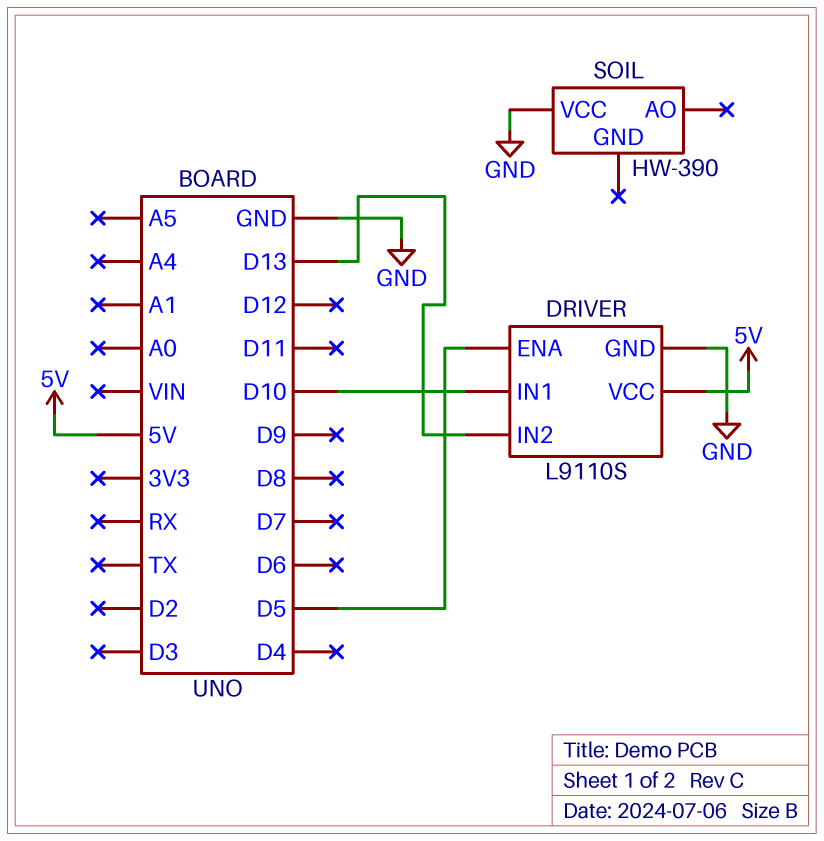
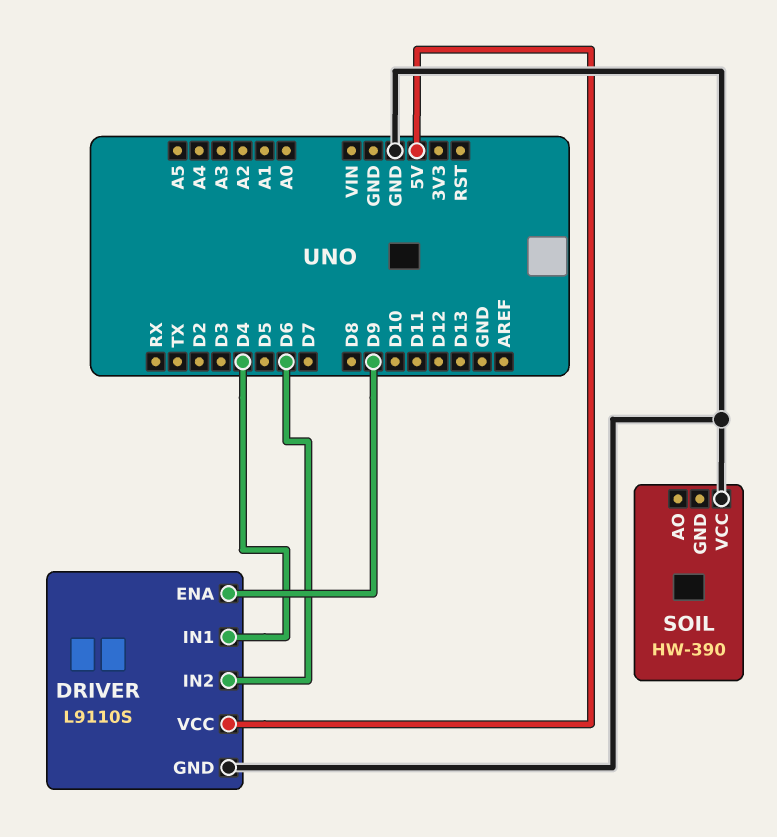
DRIVER pin ENA: D5 -> D9
DRIVER pin IN1: D10 -> D4
DRIVER pin IN2: D13 -> D6

